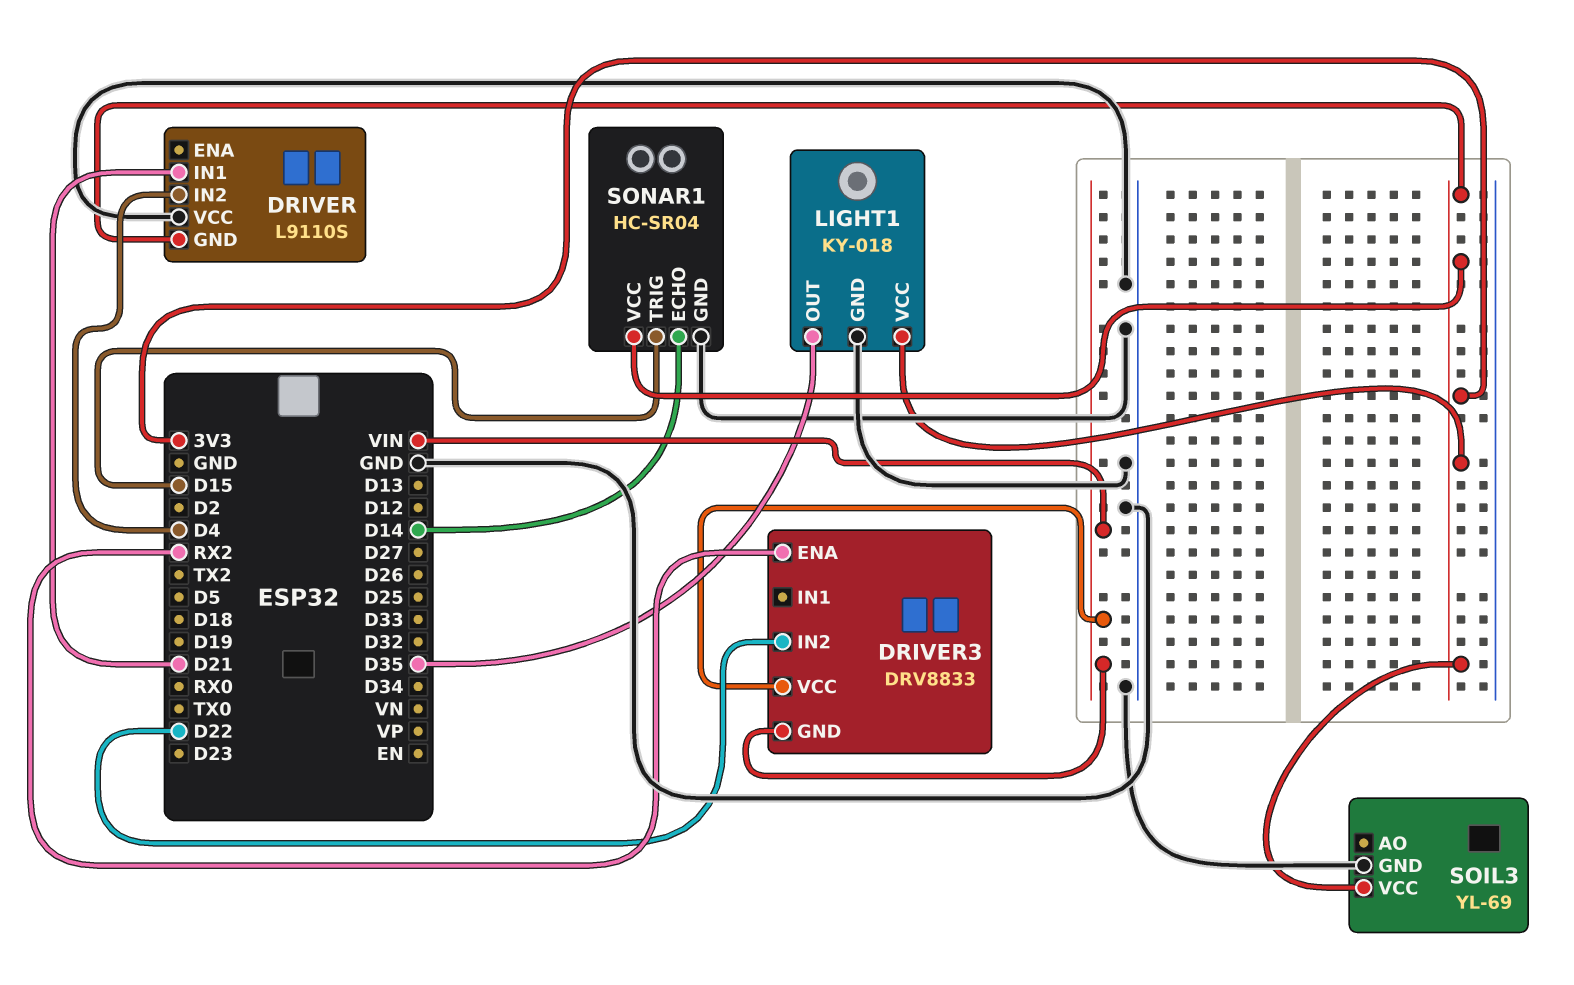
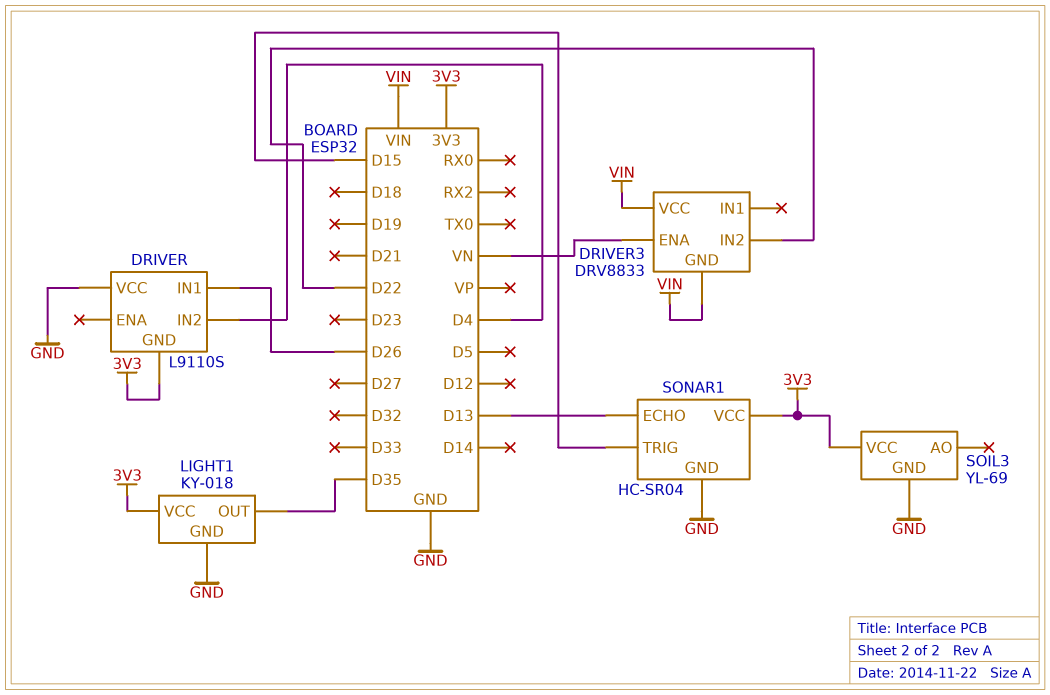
DRIVER pin IN1: D21 -> D26
DRIVER3 pin ENA: RX2 -> VN
SONAR1 pin ECHO: D14 -> D13

